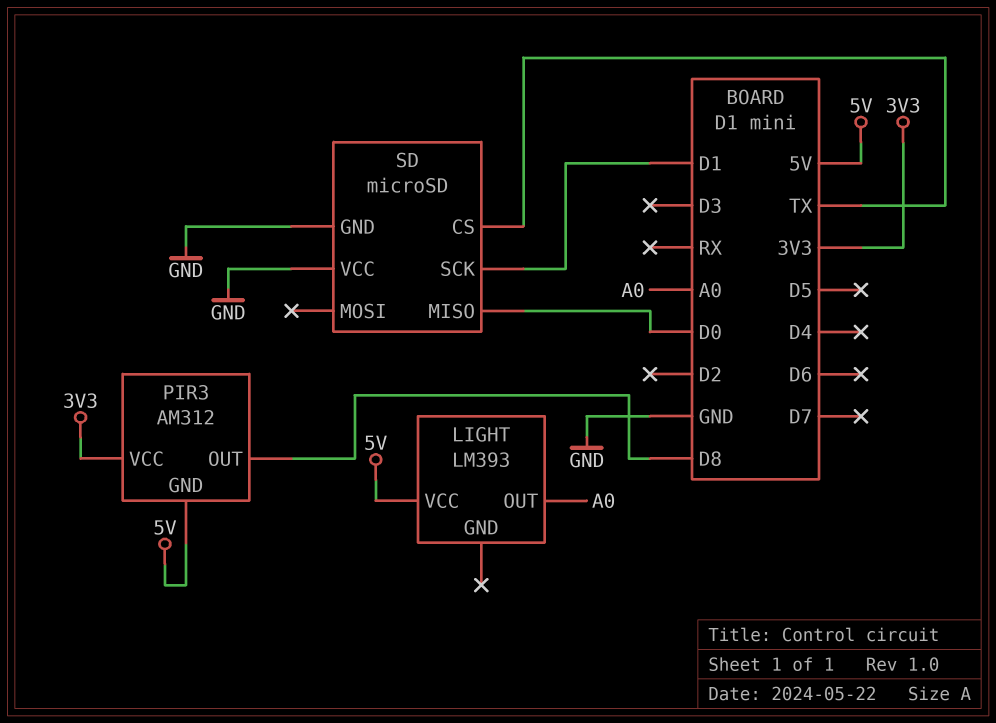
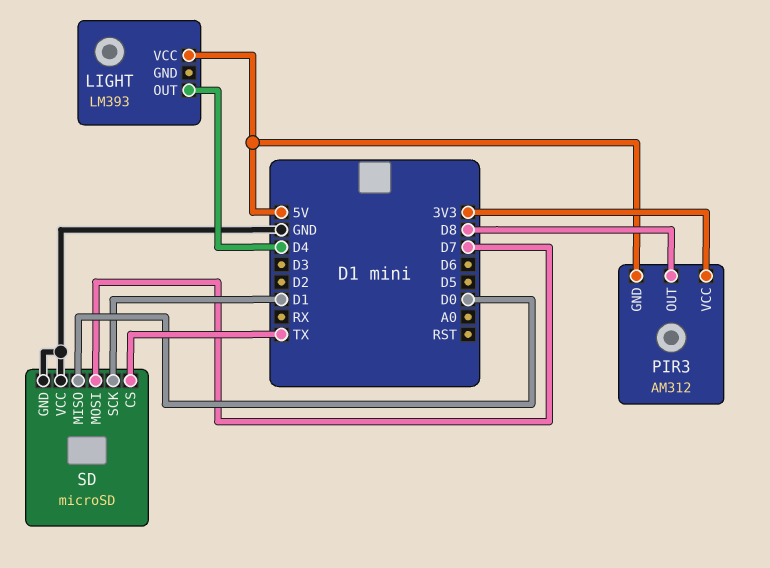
LIGHT pin OUT: A0 -> D4
SD pin MOSI: none -> D7

